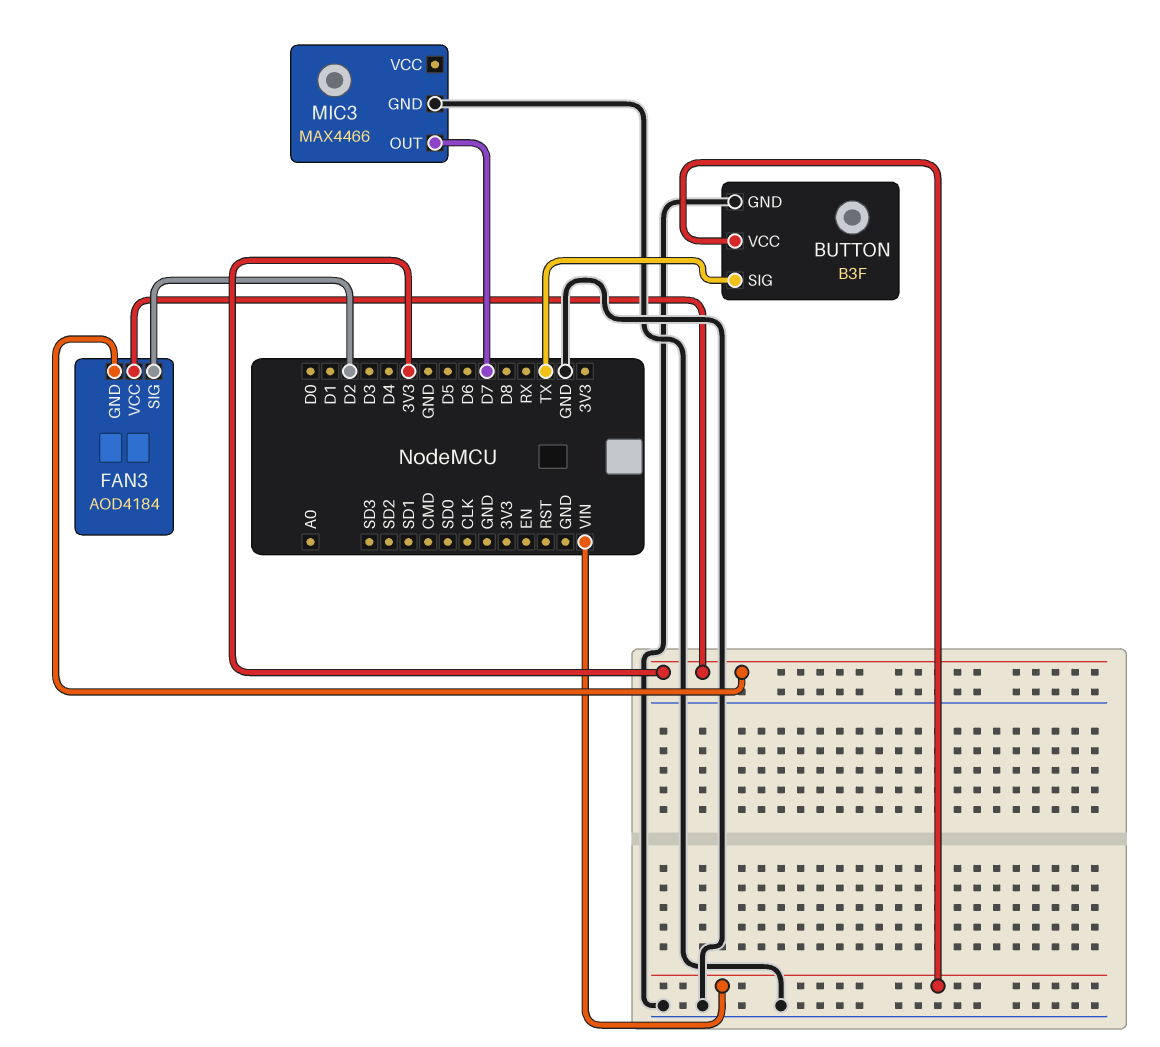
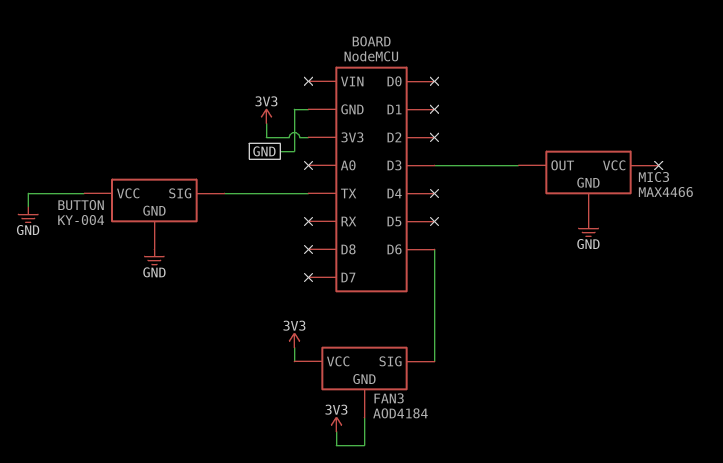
BUTTON: B3F -> KY-004
BUTTON pin VCC: VIN -> GND
FAN3 pin SIG: D2 -> D6
MIC3 pin OUT: D7 -> D3

